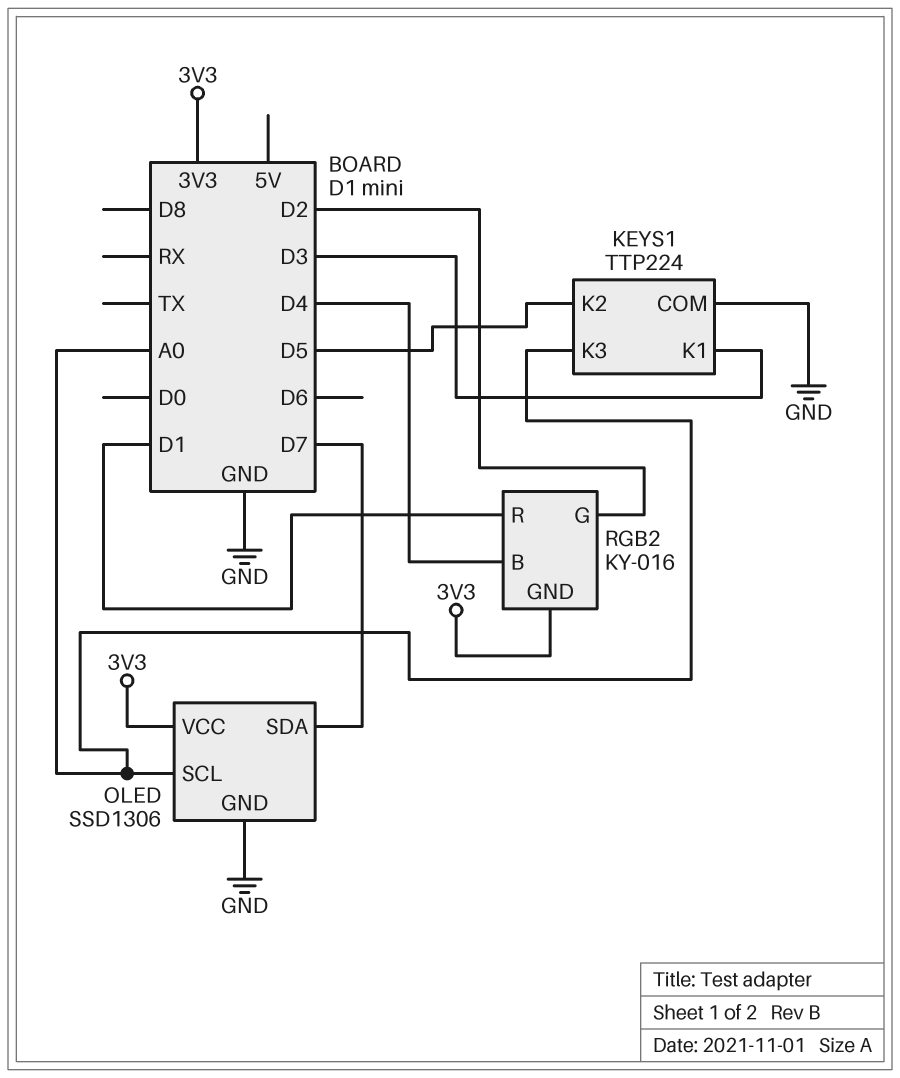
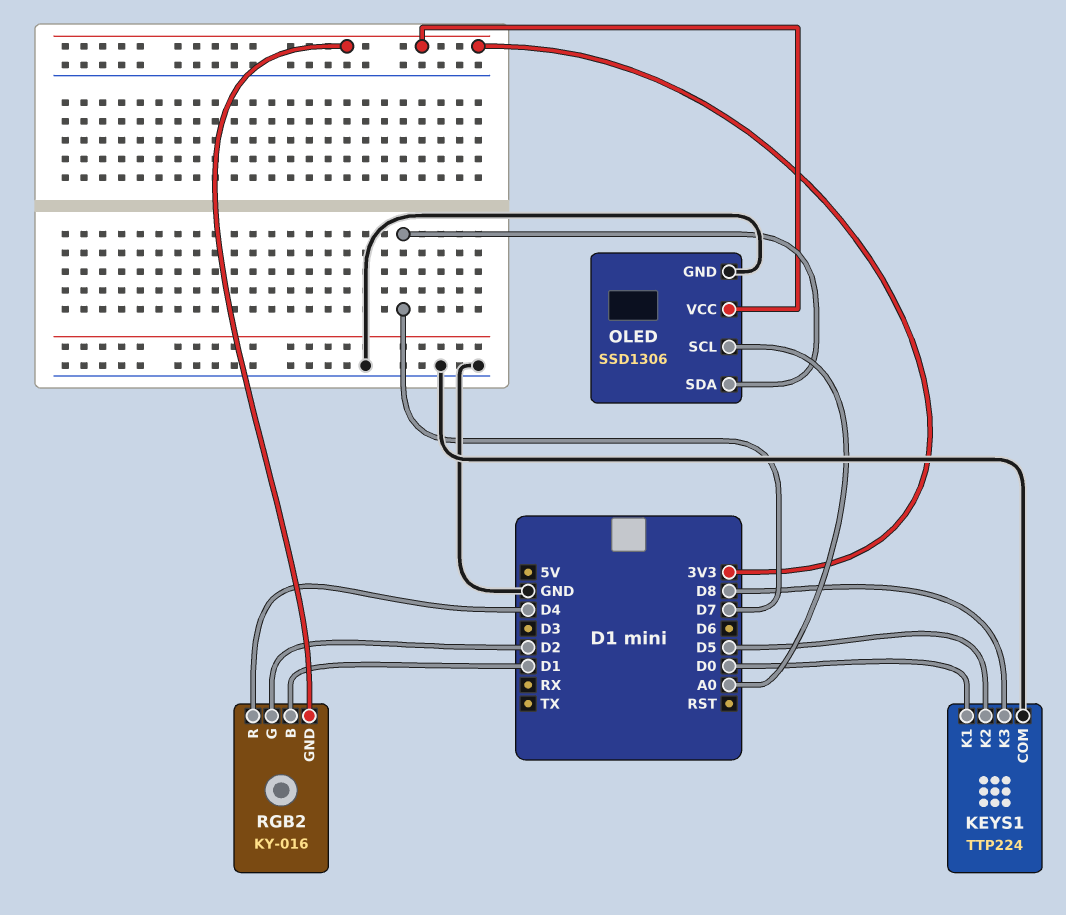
KEYS1 pin K1: D3 -> D0
KEYS1 pin K3: A0 -> D8
RGB2 pin B: D4 -> D1
RGB2 pin R: D1 -> D4

